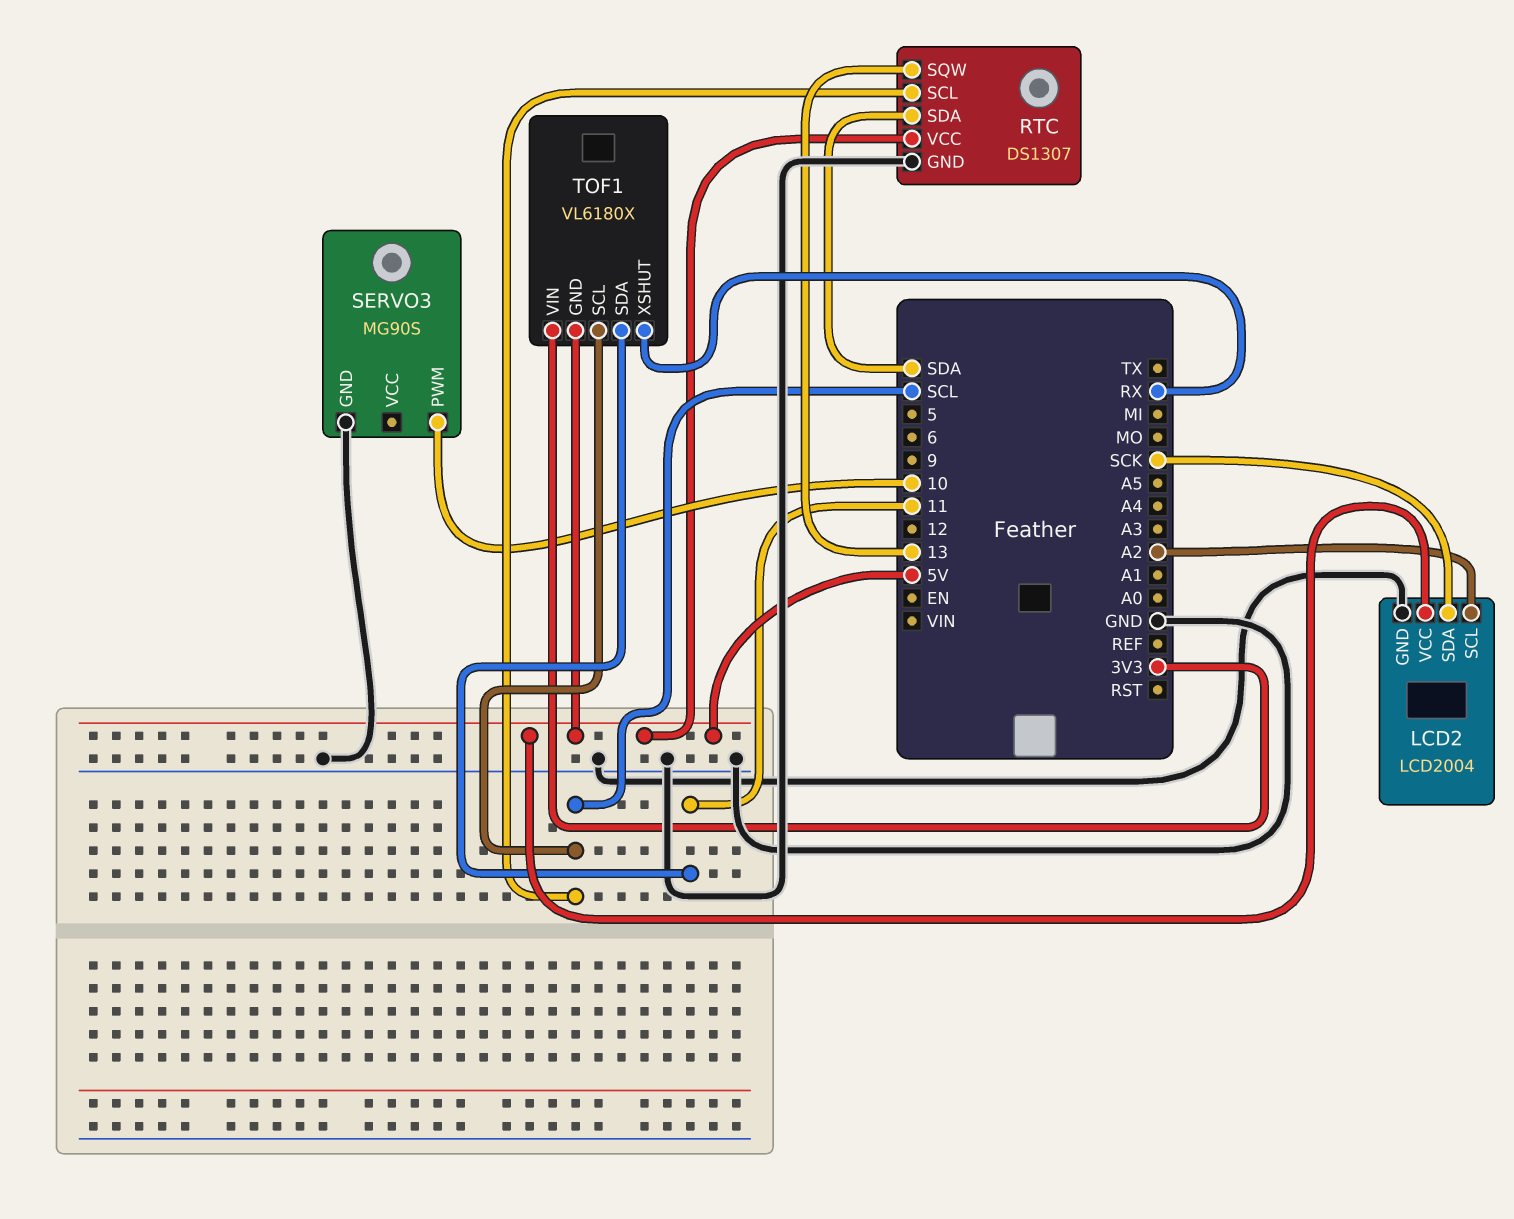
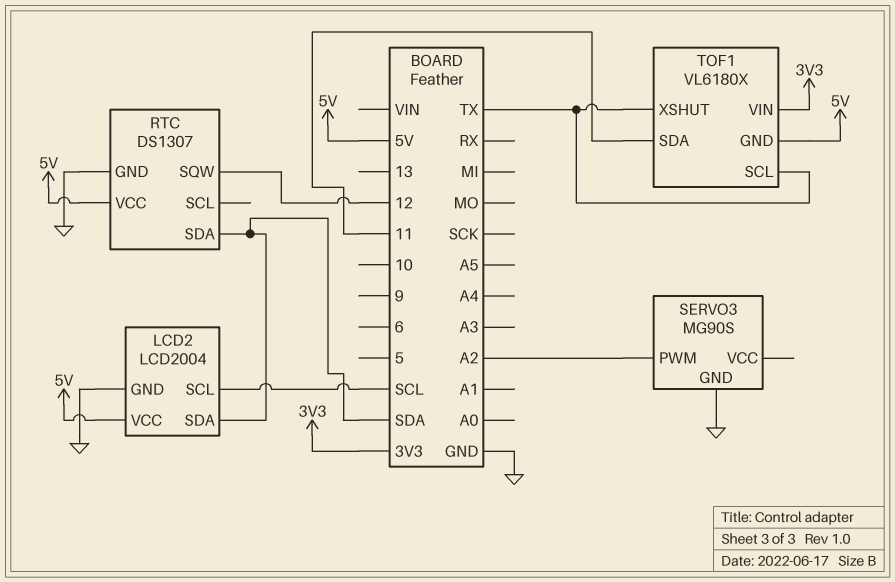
LCD2 pin SCL: A2 -> SCL
LCD2 pin SDA: SCK -> SDA
RTC pin SCL: SCL -> none
RTC pin SQW: 13 -> 12
SERVO3 pin PWM: 10 -> A2
TOF1 pin SCL: SCL -> TX
TOF1 pin XSHUT: RX -> TX

